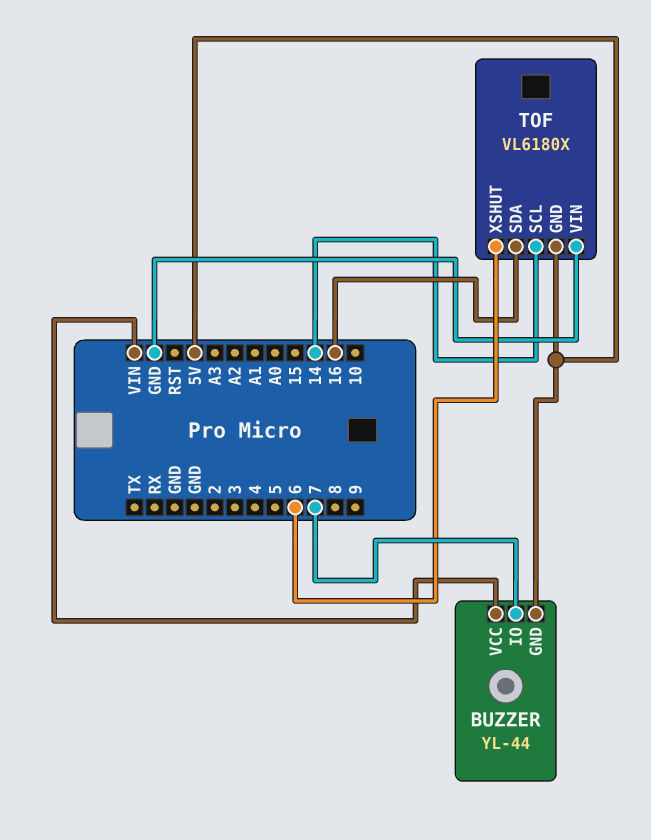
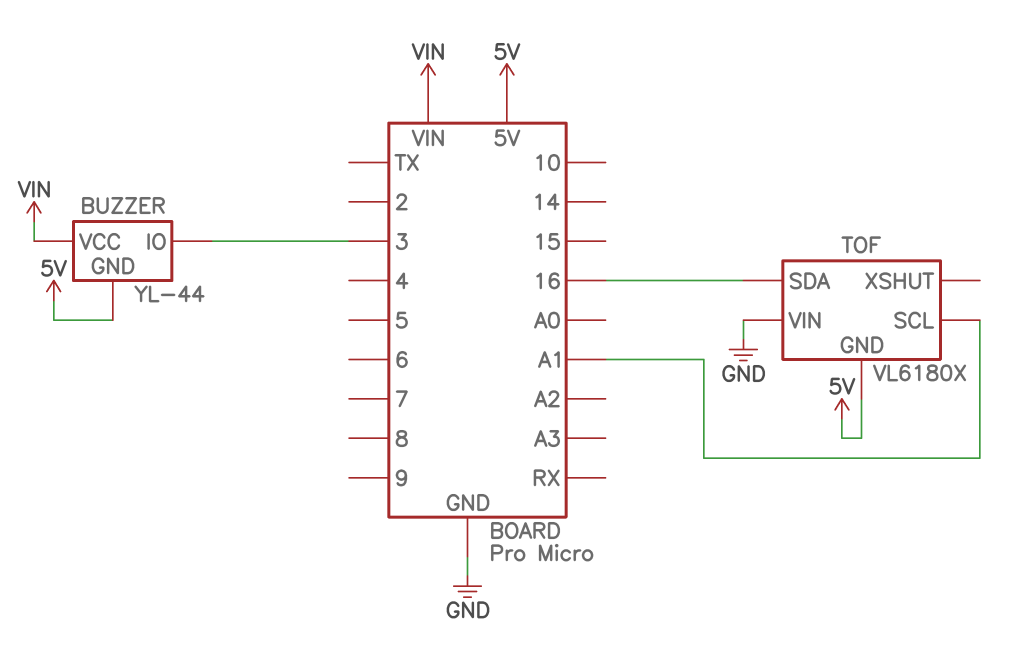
BUZZER pin IO: 7 -> 3
TOF pin SCL: 14 -> A1
TOF pin XSHUT: 6 -> none

